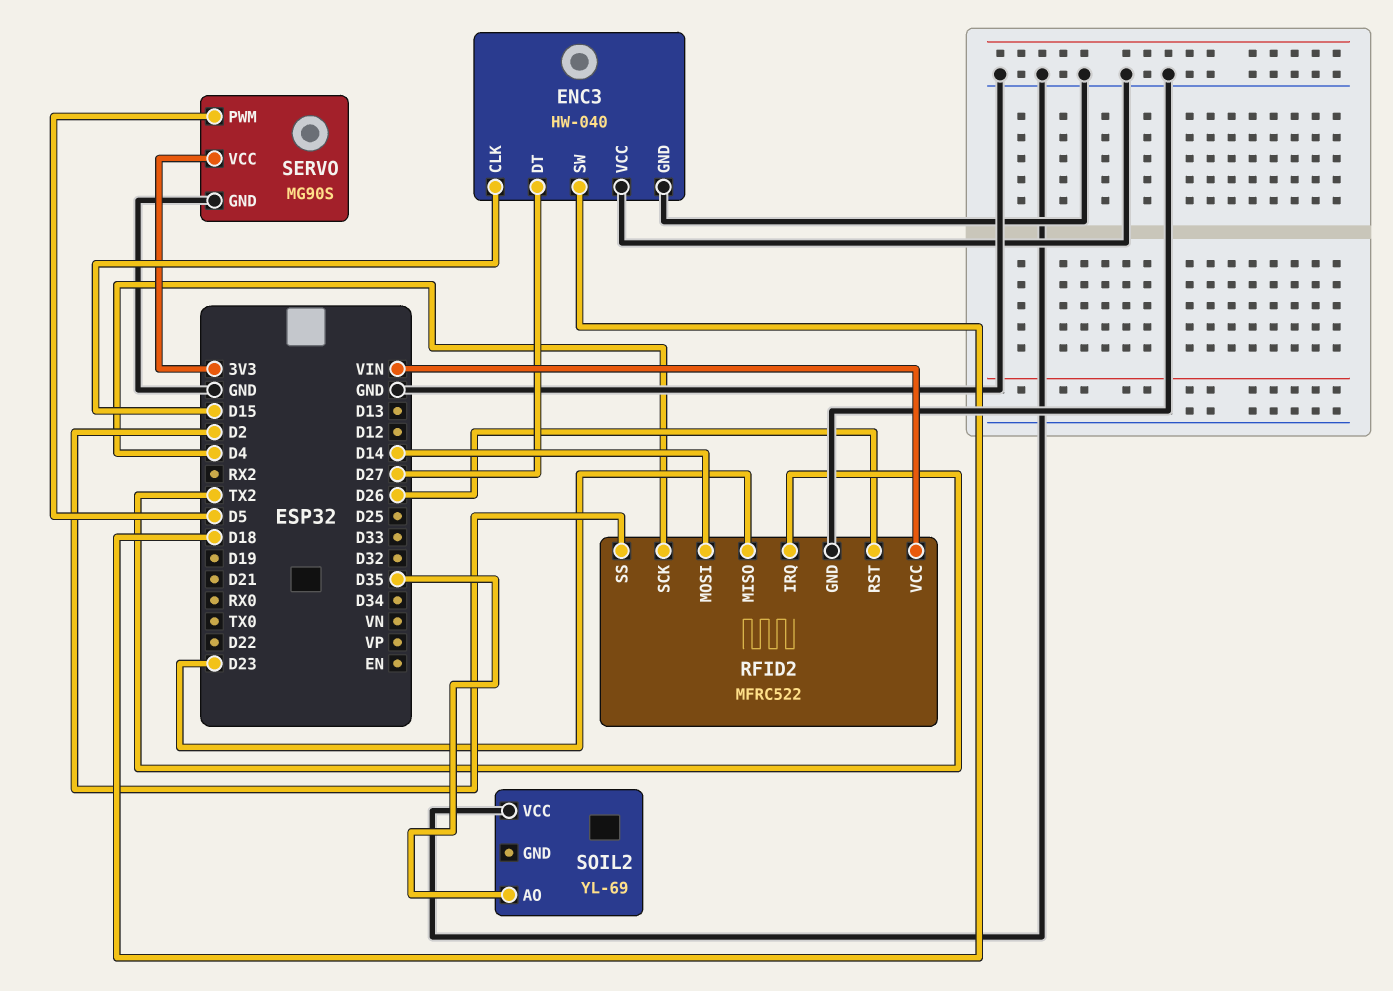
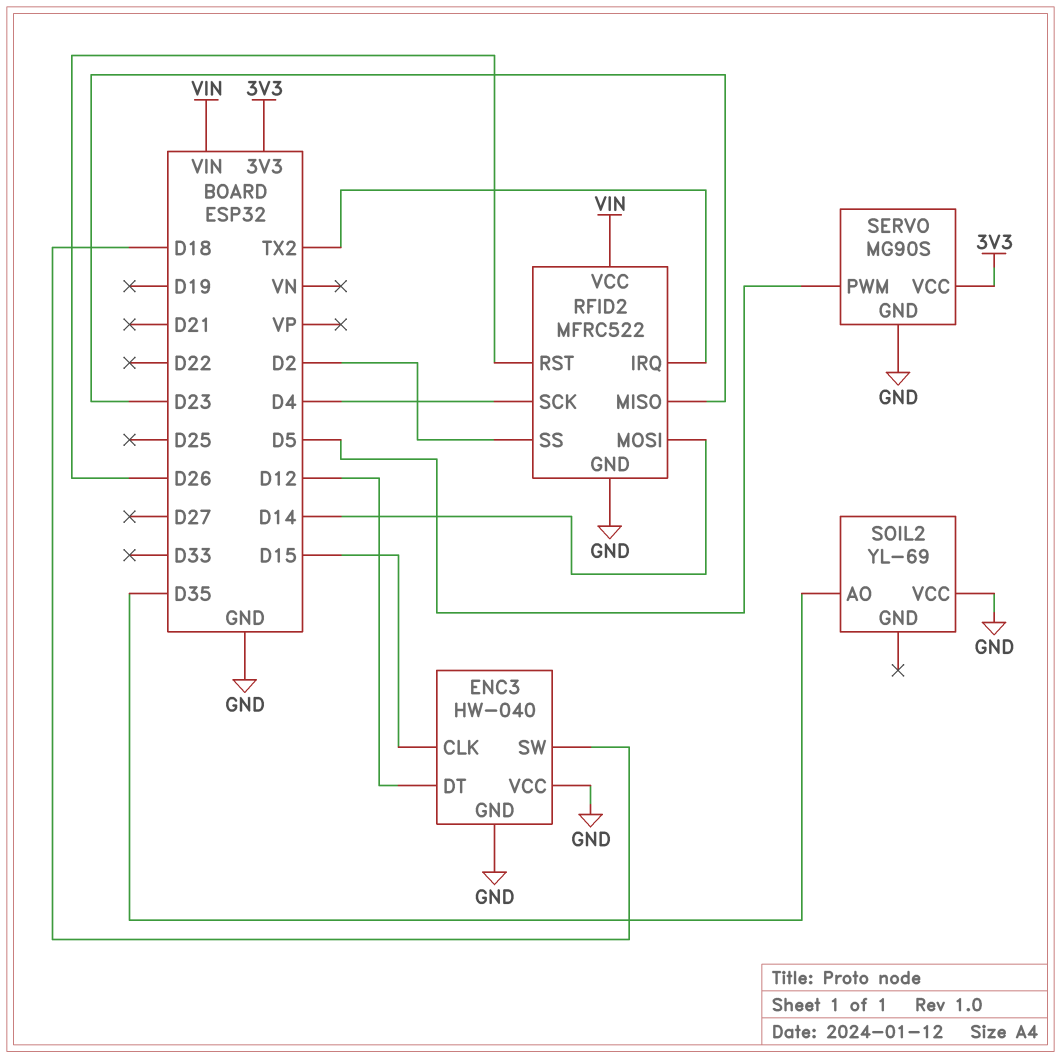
ENC3 pin DT: D27 -> D12

